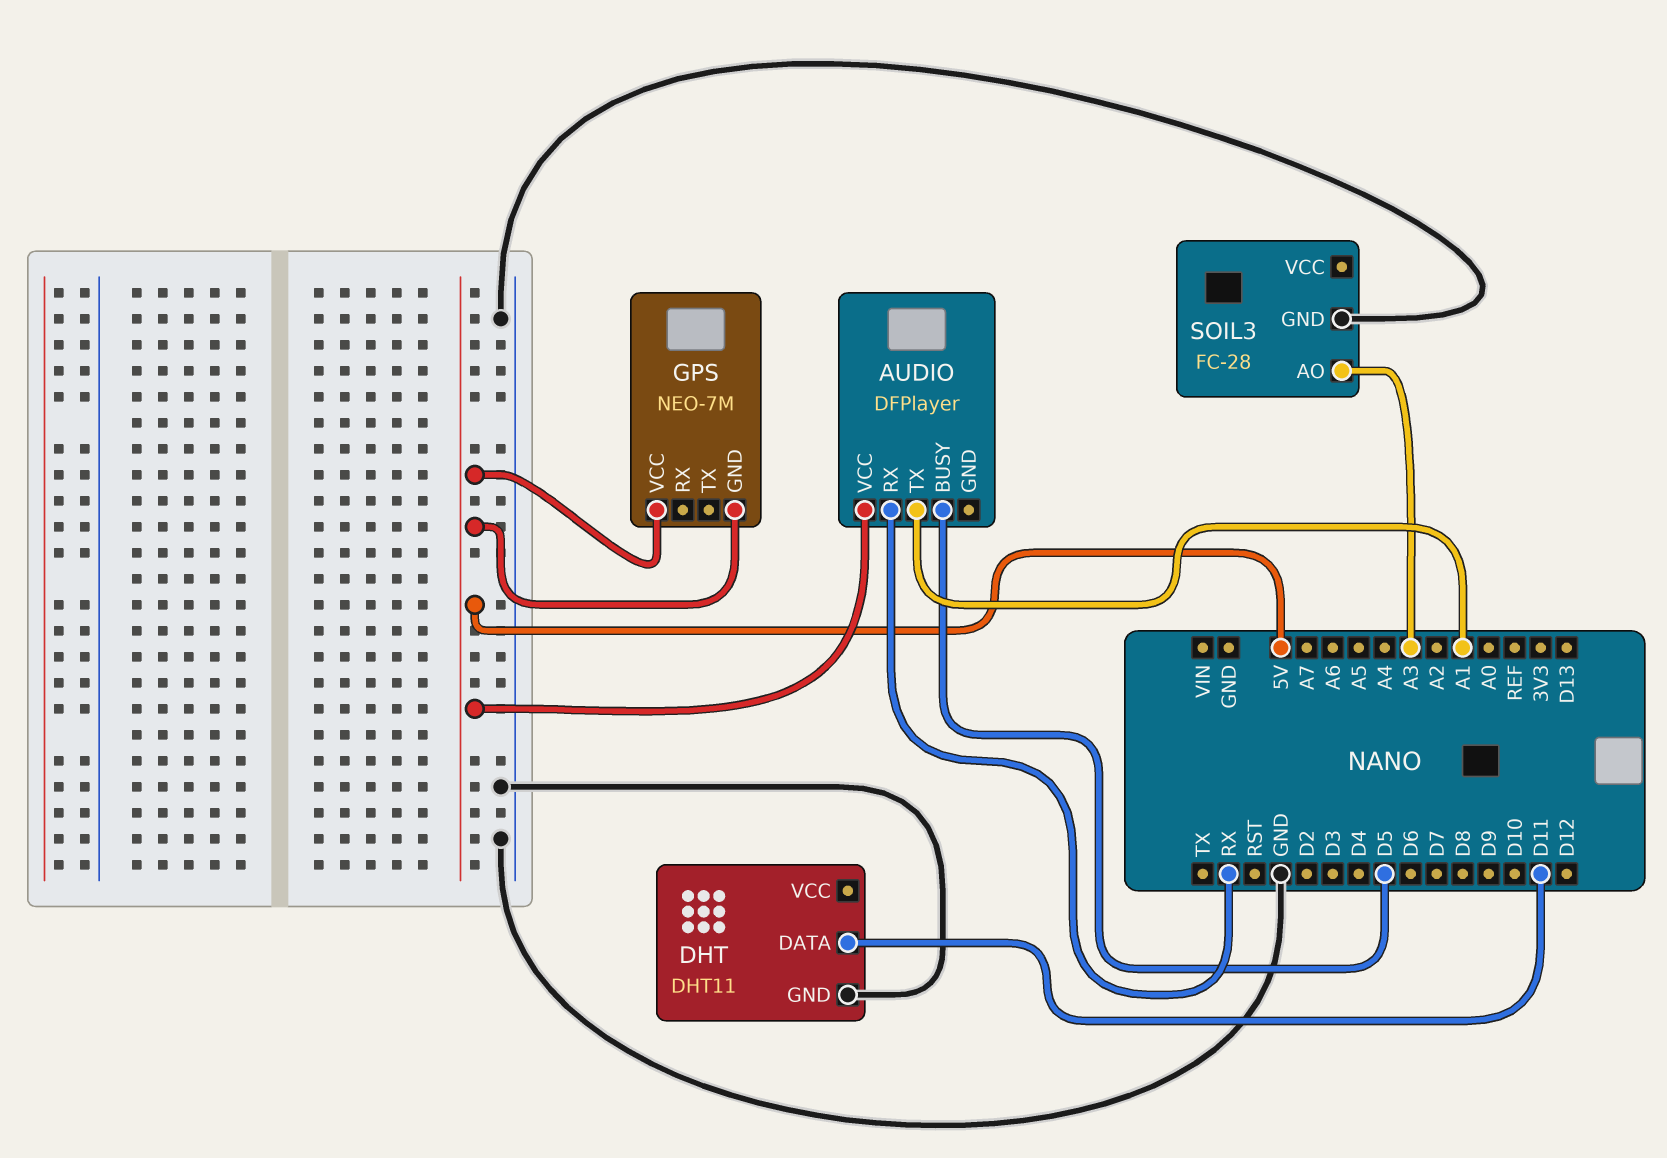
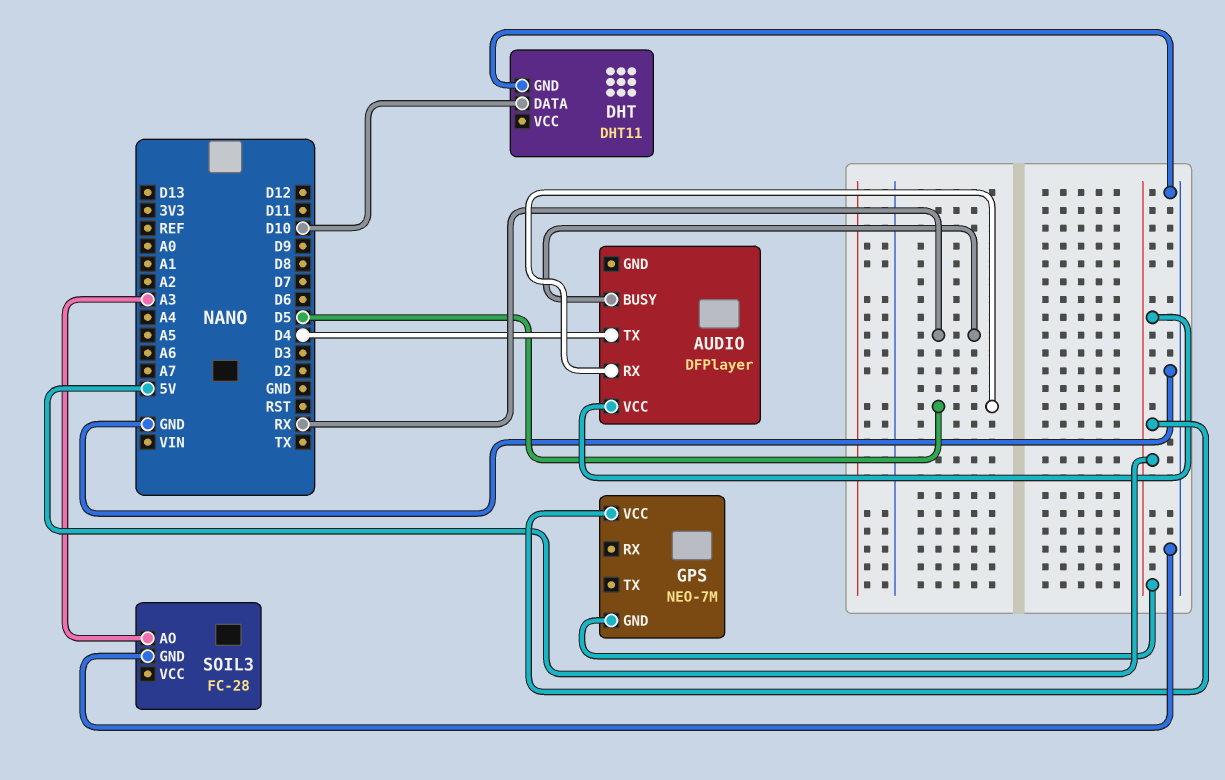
AUDIO pin BUSY: D5 -> RX
AUDIO pin RX: RX -> D5
AUDIO pin TX: A1 -> D4
DHT pin DATA: D11 -> D10

